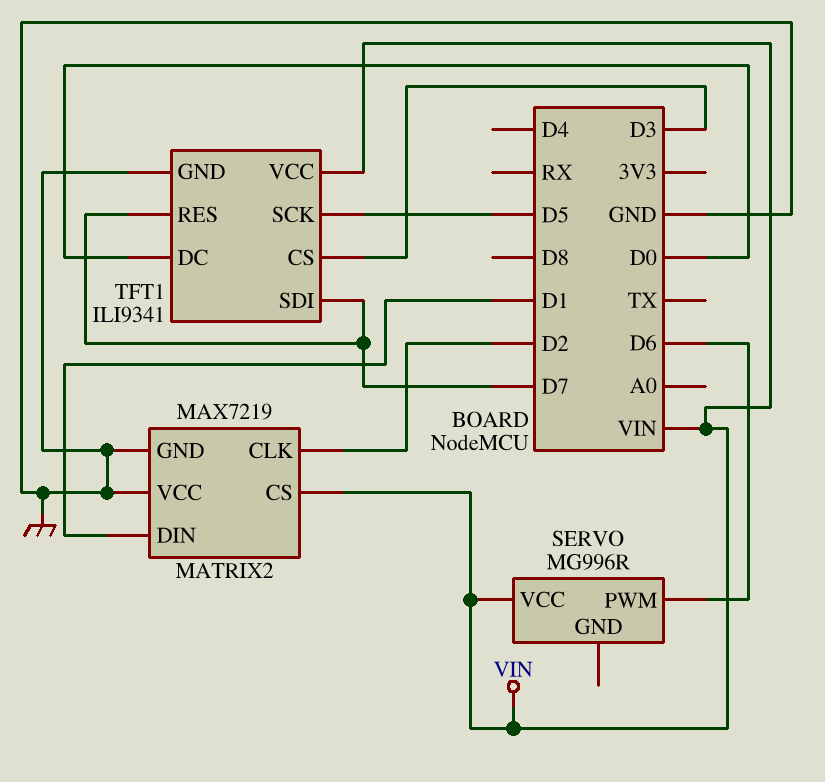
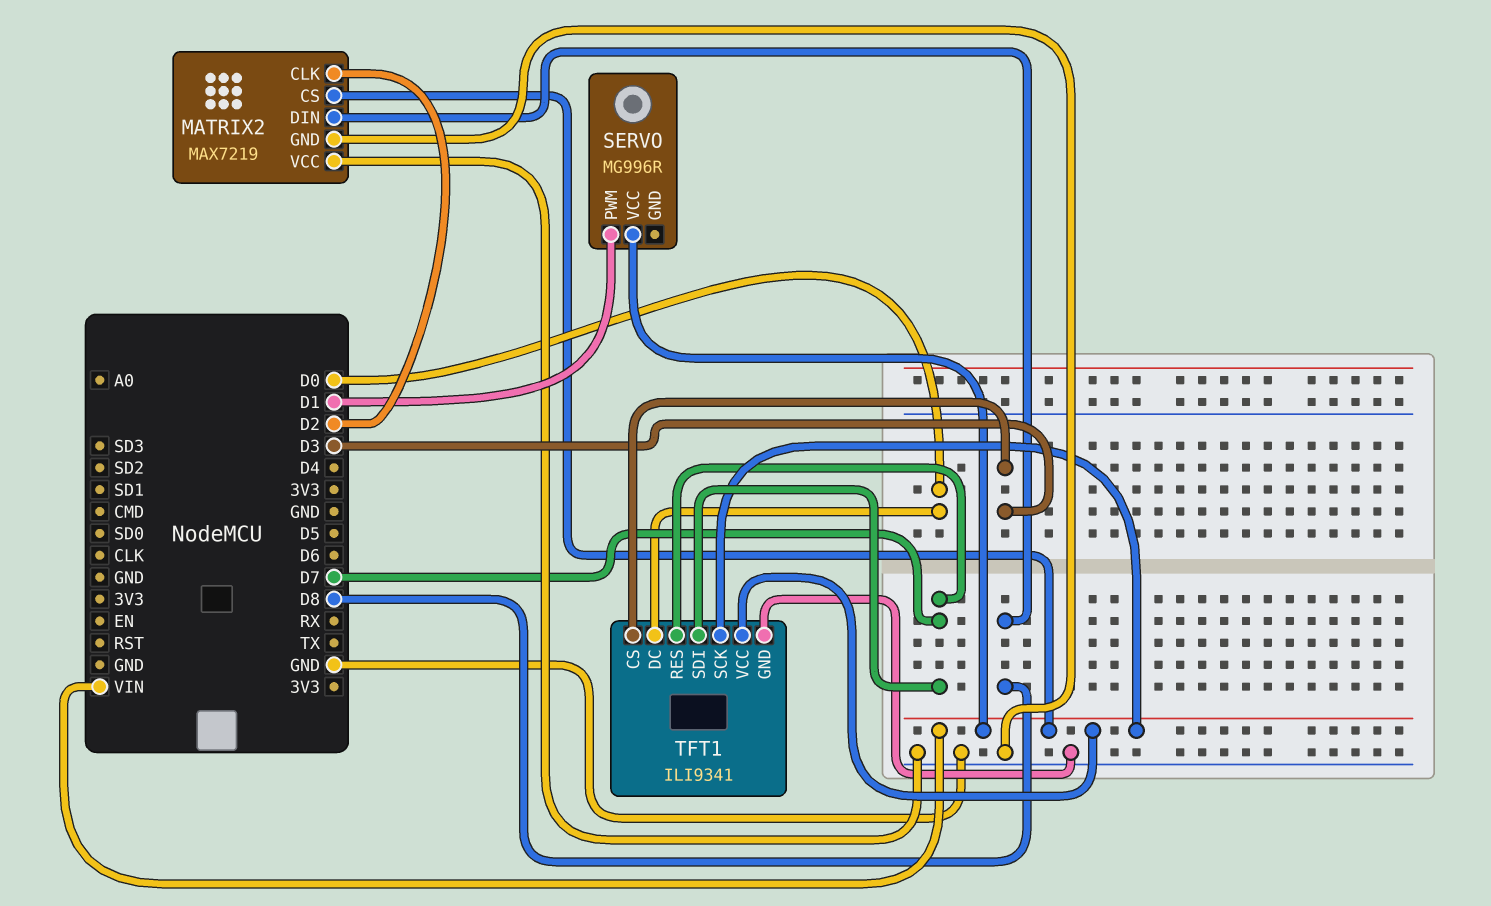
MATRIX2 pin DIN: D1 -> D8
SERVO pin PWM: D6 -> D1
TFT1 pin SCK: D5 -> VIN

